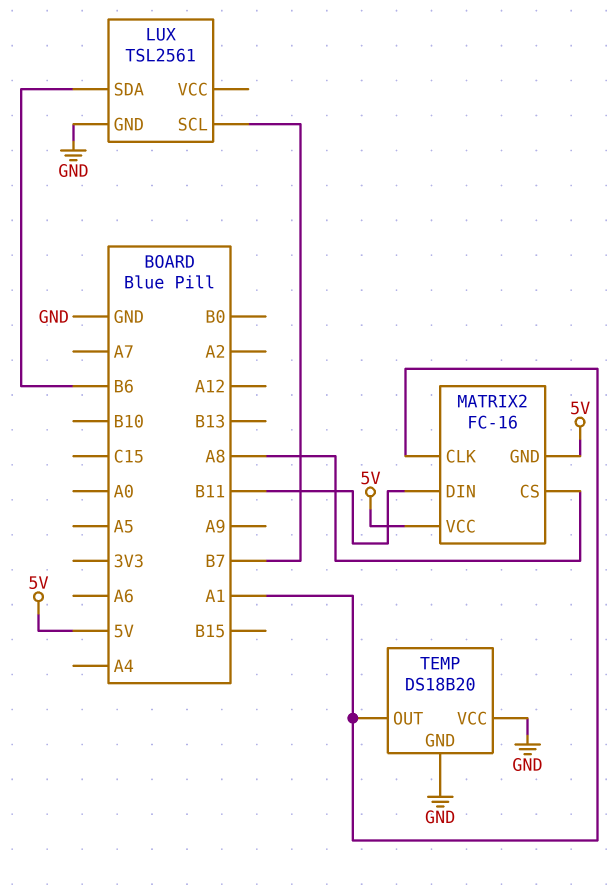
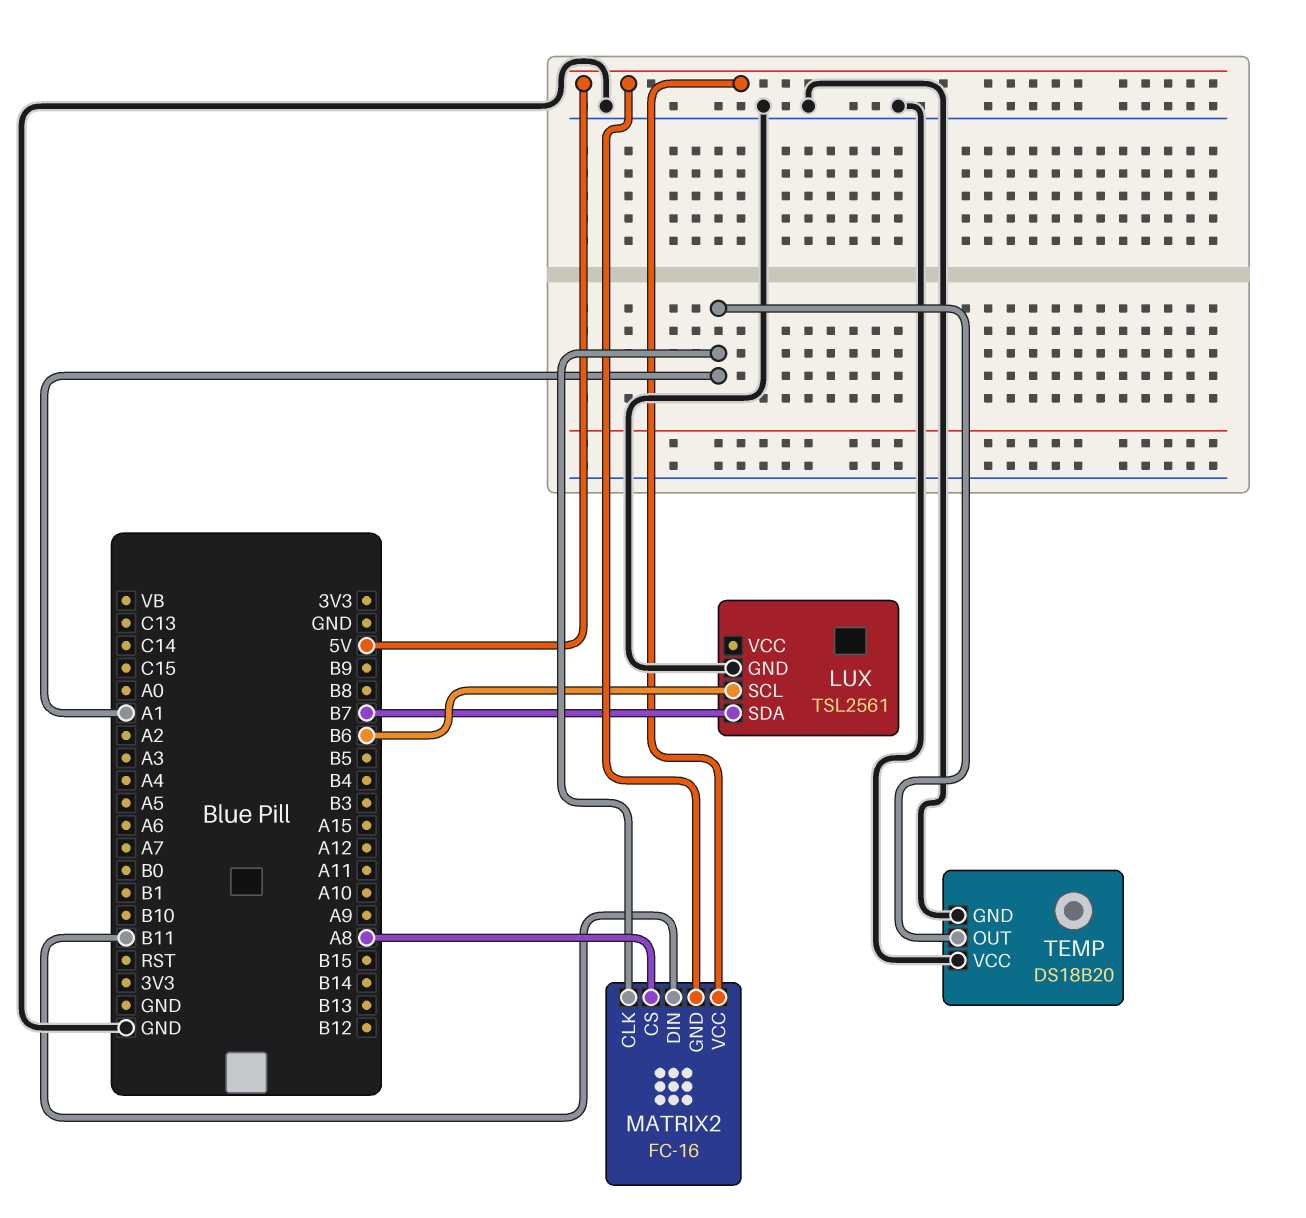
LUX pin SCL: B7 -> B6
LUX pin SDA: B6 -> B7

